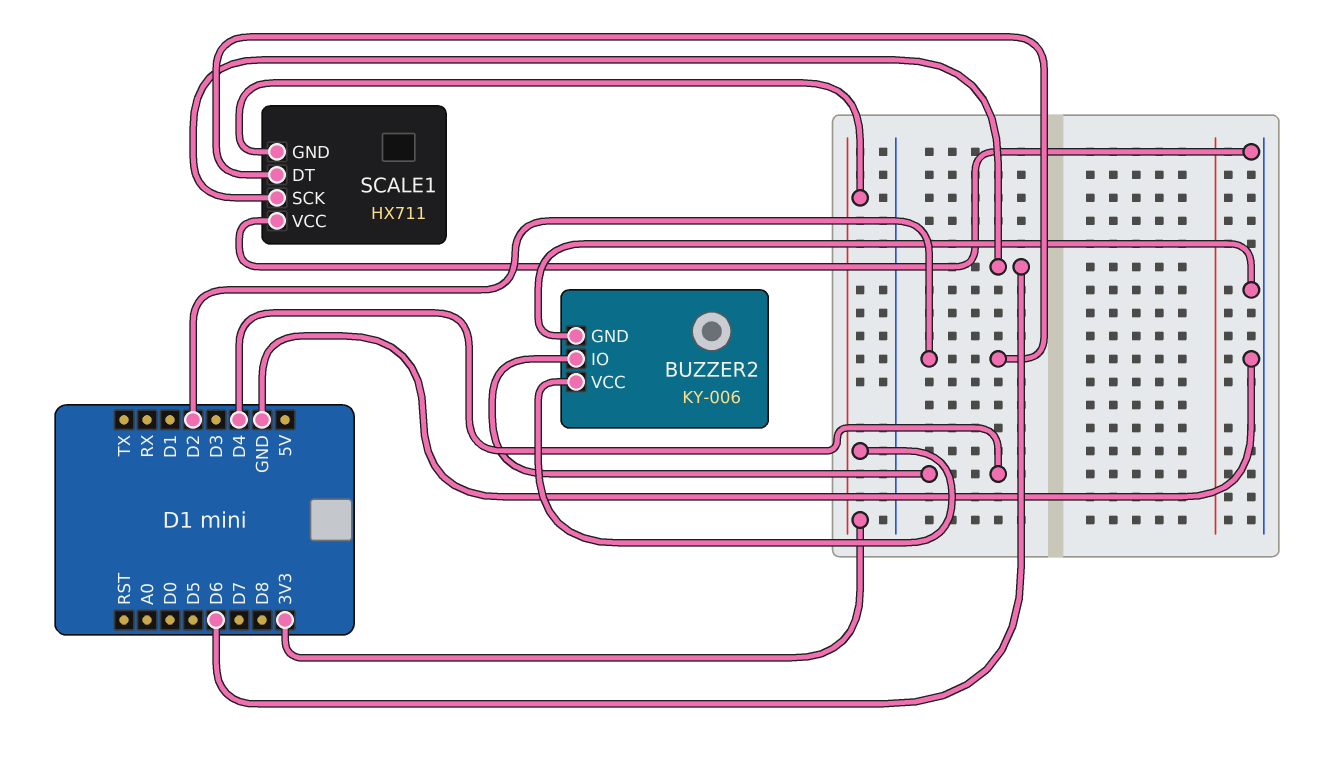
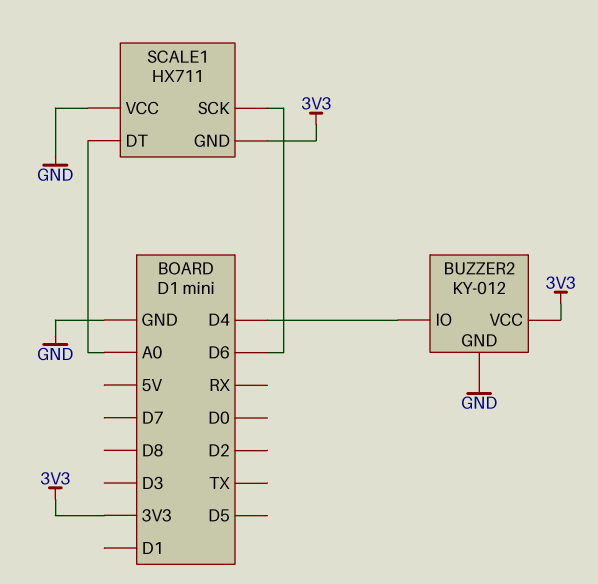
BUZZER2: KY-006 -> KY-012
SCALE1 pin DT: D2 -> A0

